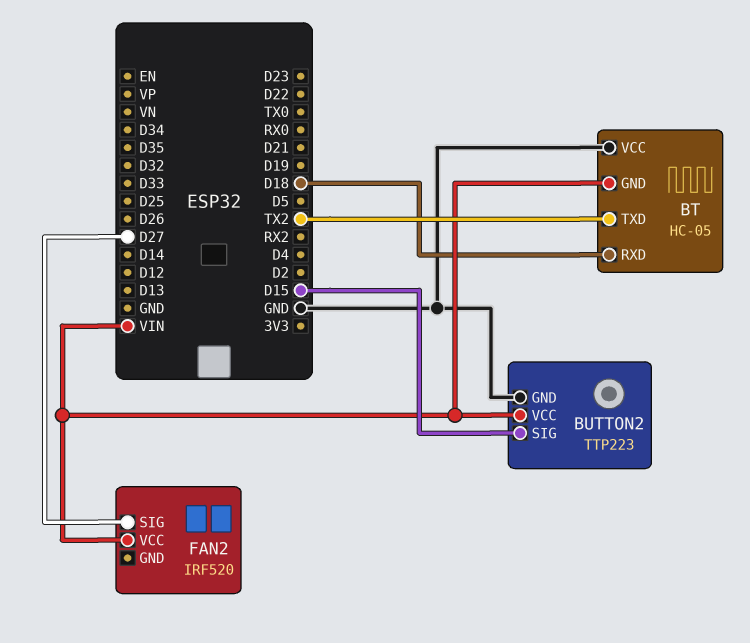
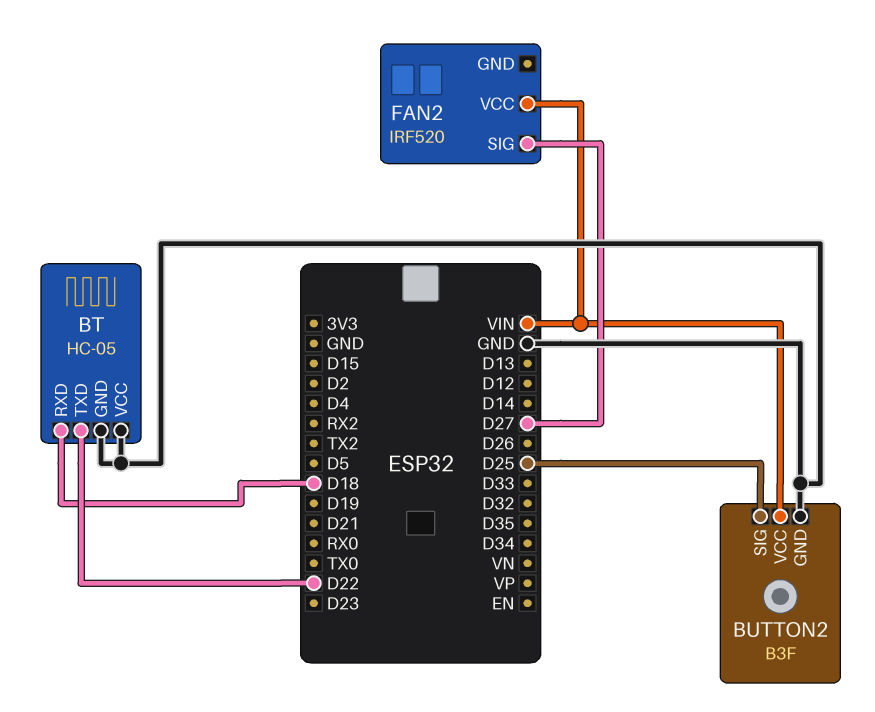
BT pin GND: VIN -> GND
BT pin TXD: TX2 -> D22
BUTTON2: TTP223 -> B3F
BUTTON2 pin SIG: D15 -> D25

